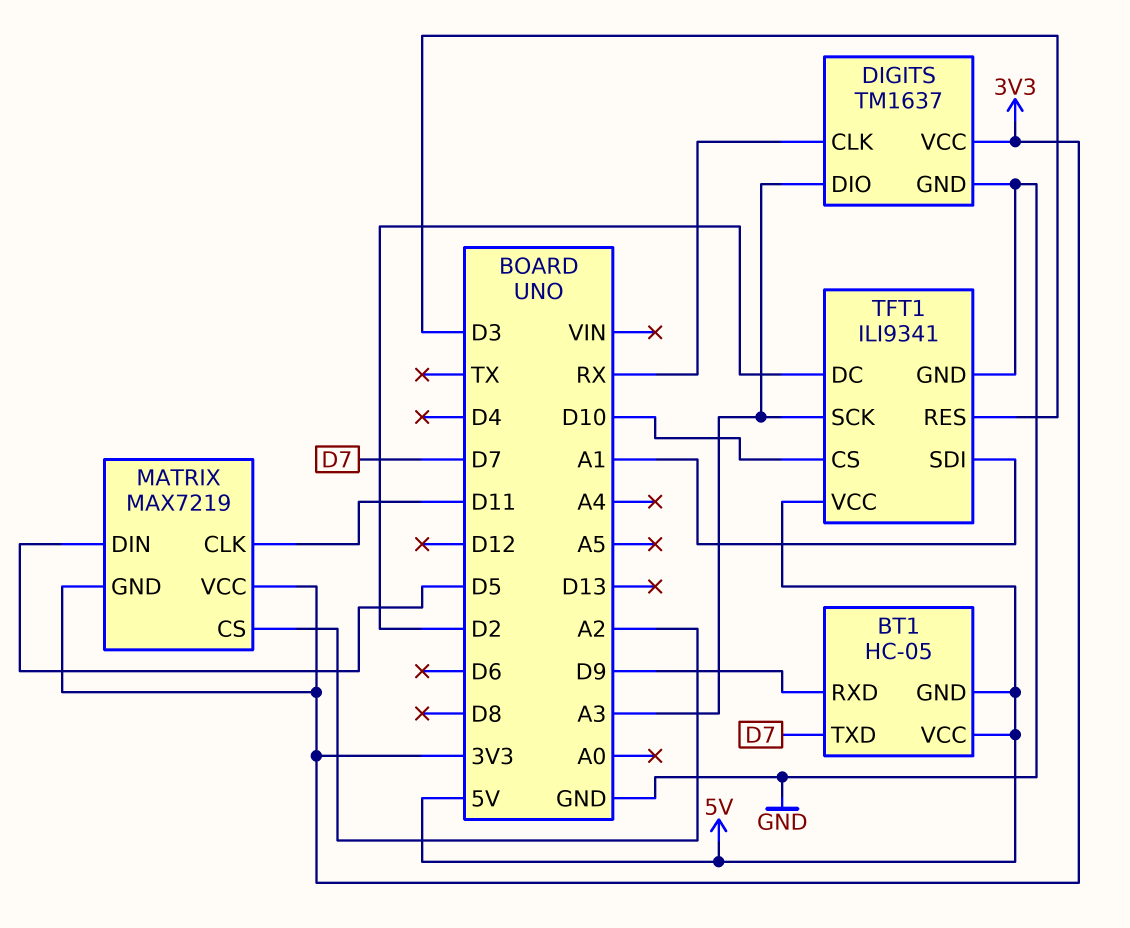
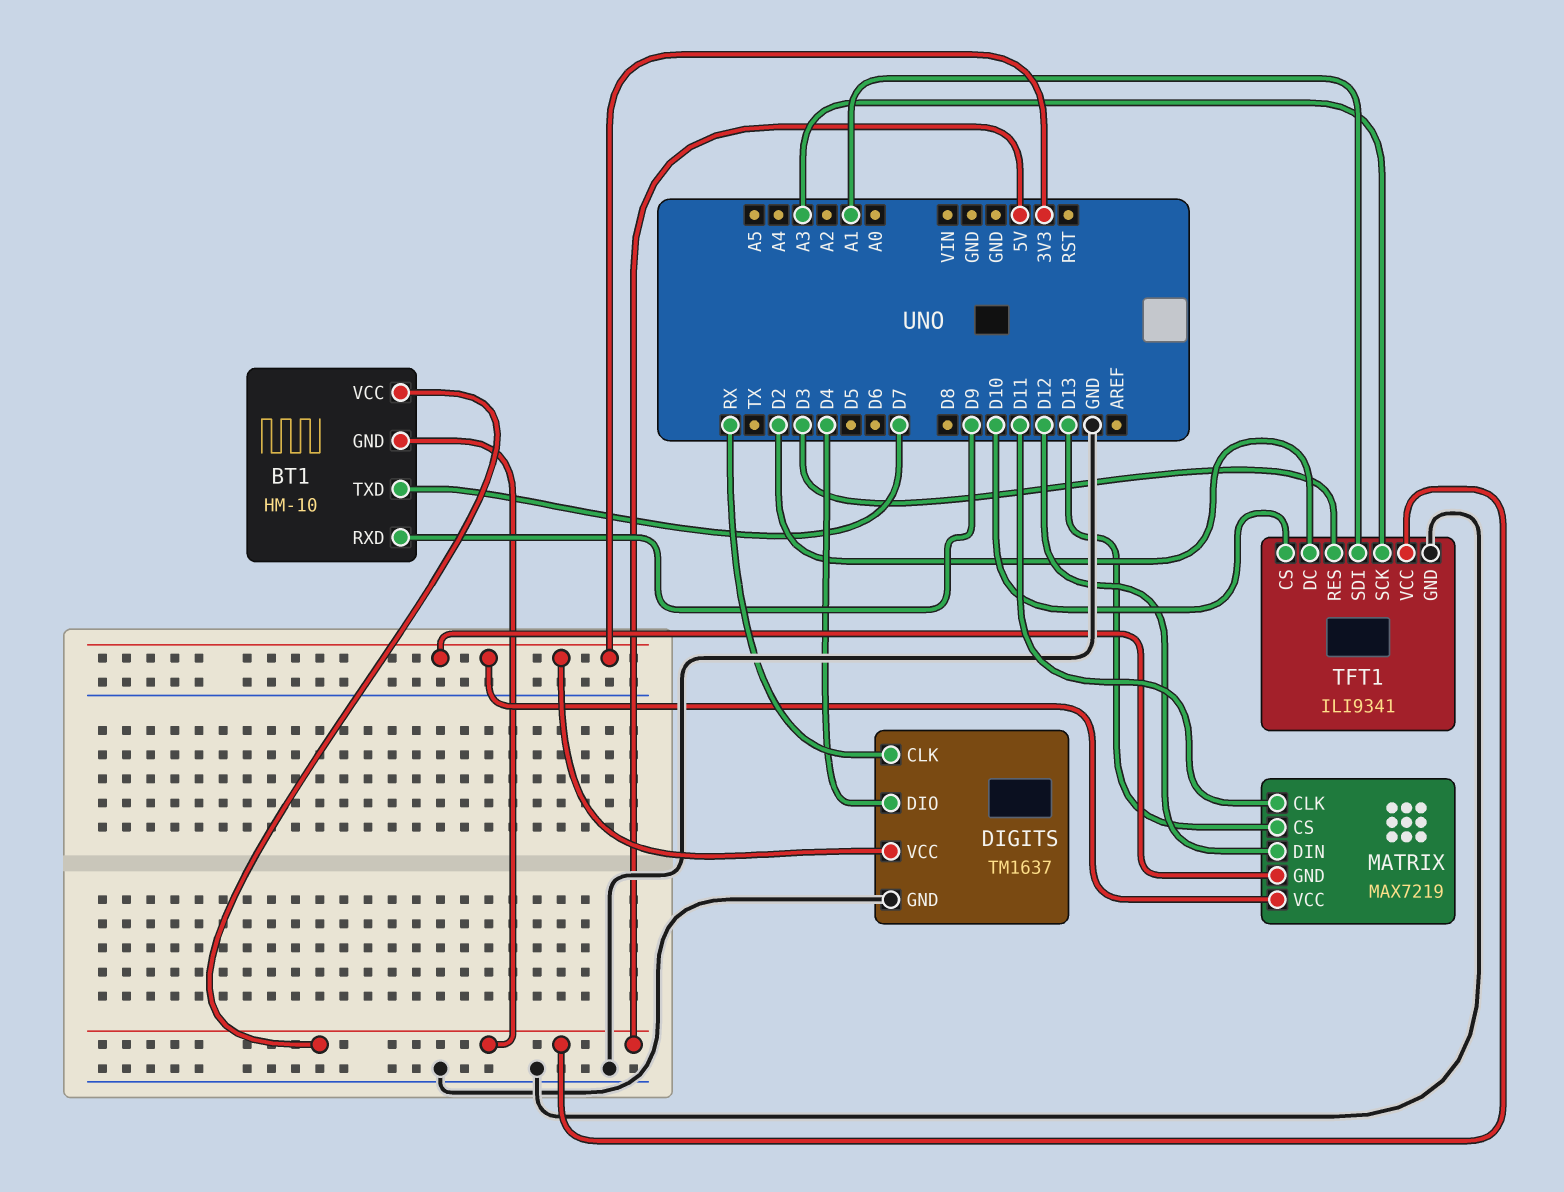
BT1: HC-05 -> HM-10
DIGITS pin DIO: A3 -> D4
MATRIX pin CS: A2 -> D13
MATRIX pin DIN: D5 -> D12

